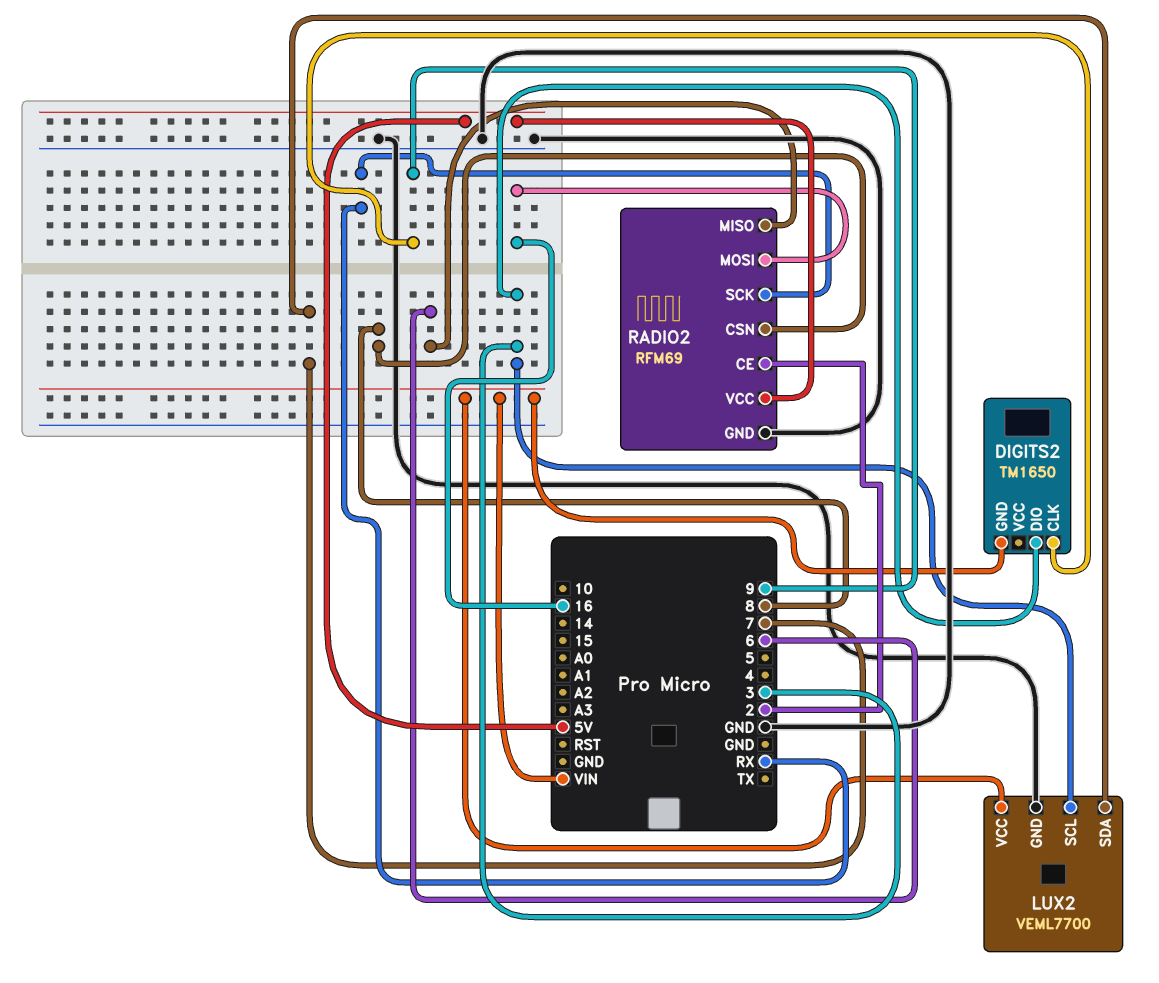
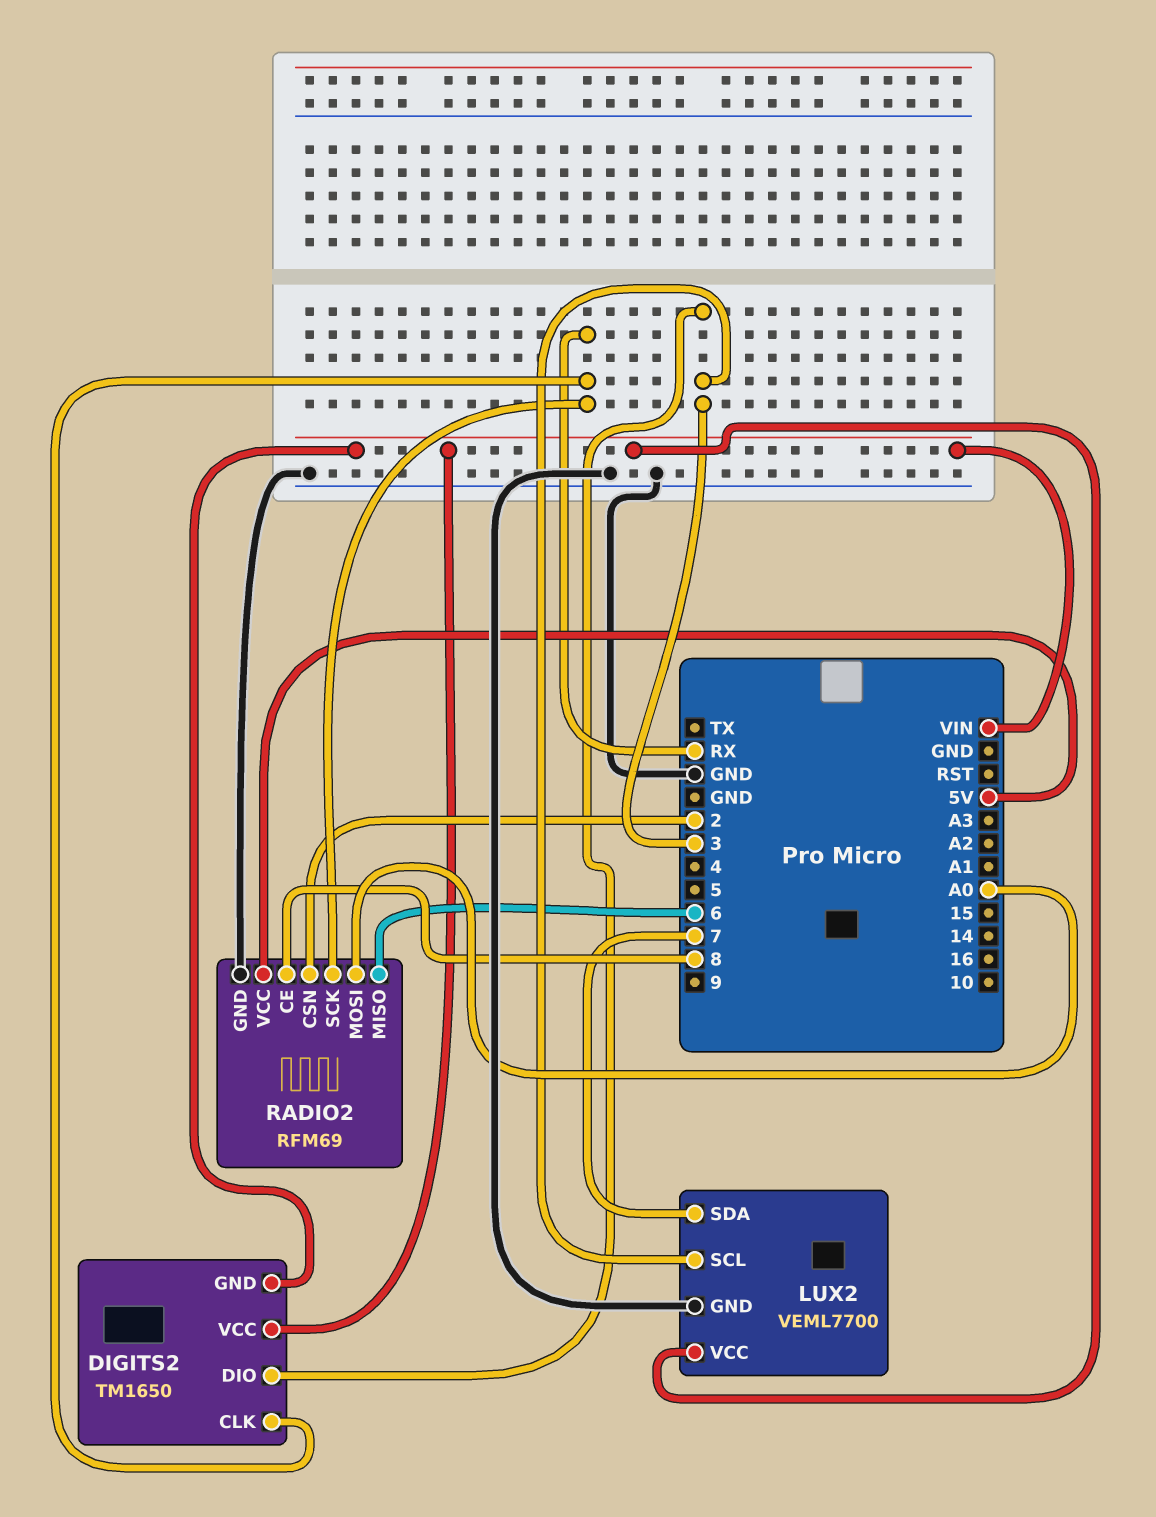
DIGITS2 pin CLK: 9 -> RX
DIGITS2 pin VCC: none -> VIN
RADIO2 pin CE: 2 -> 8
RADIO2 pin CSN: 8 -> 2
RADIO2 pin MOSI: 16 -> A0

